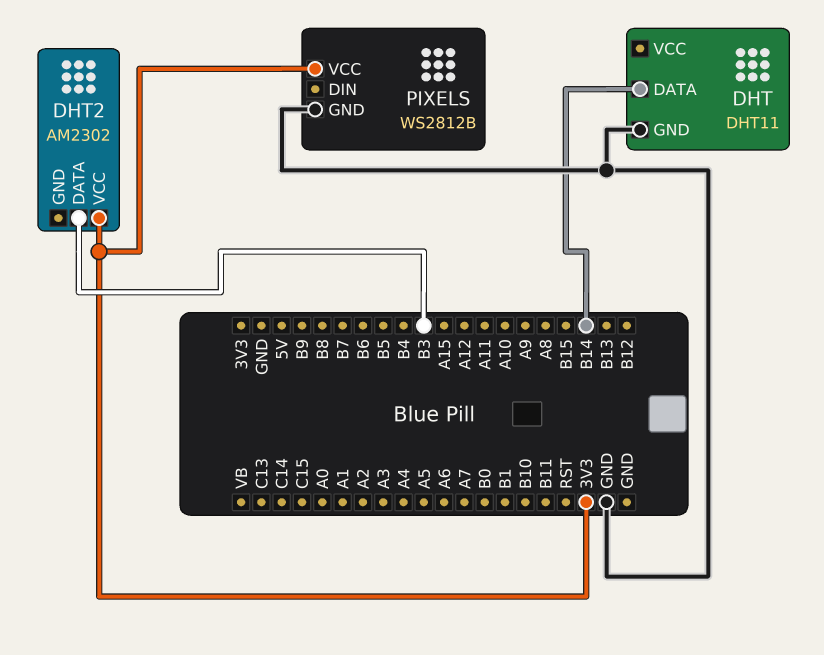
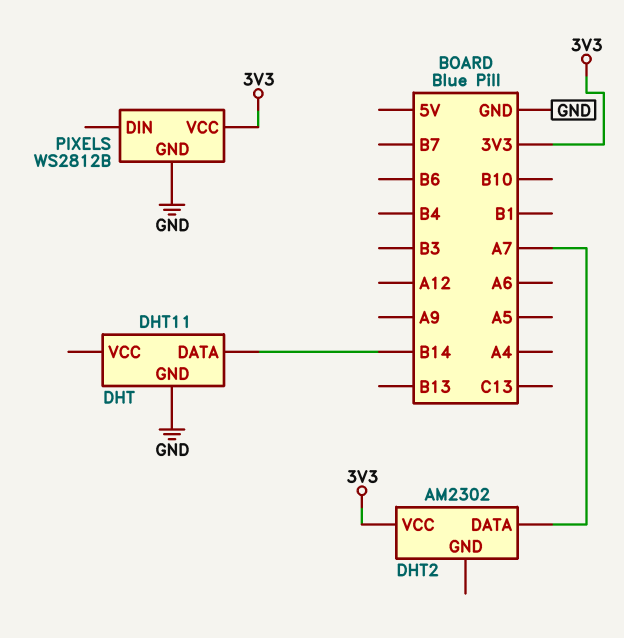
DHT2 pin DATA: B3 -> A7

